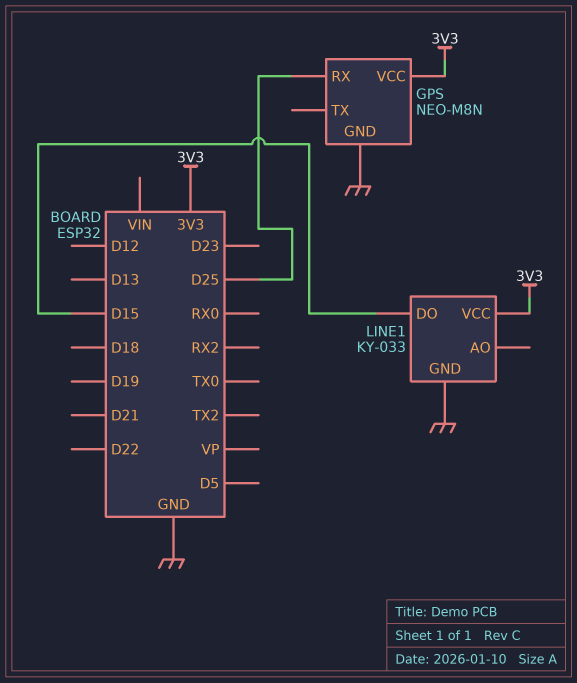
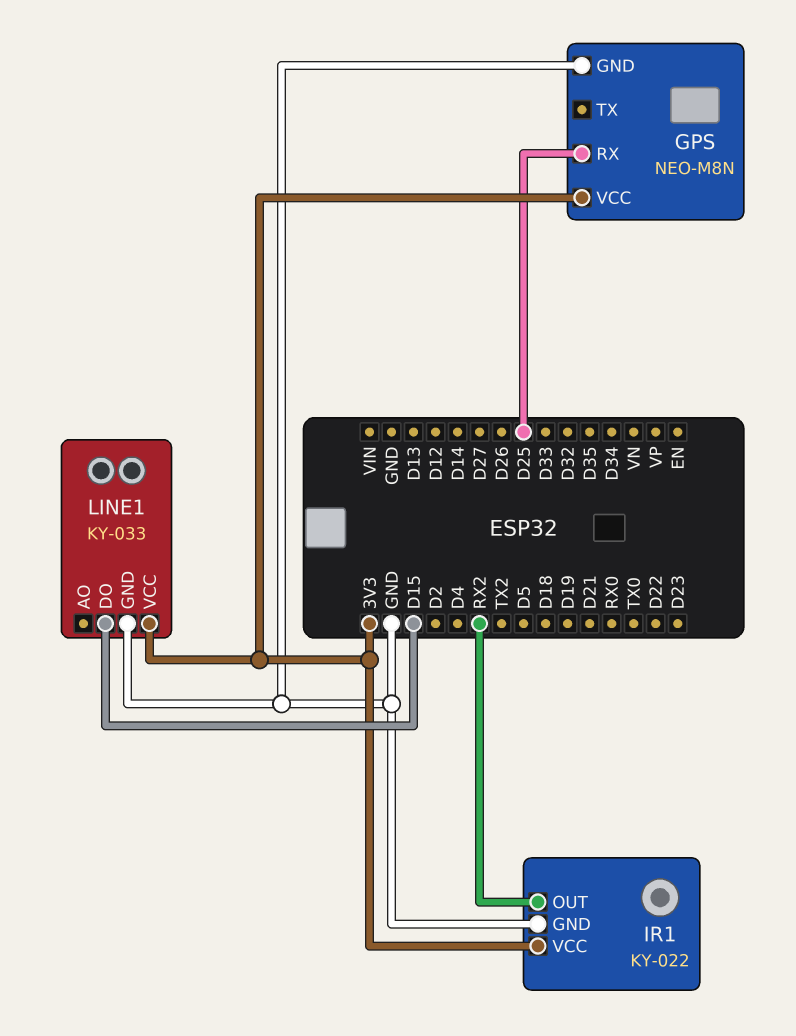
IR1: none -> KY-022
IR1 pin GND: none -> GND
IR1 pin OUT: none -> RX2
IR1 pin VCC: none -> 3V3

